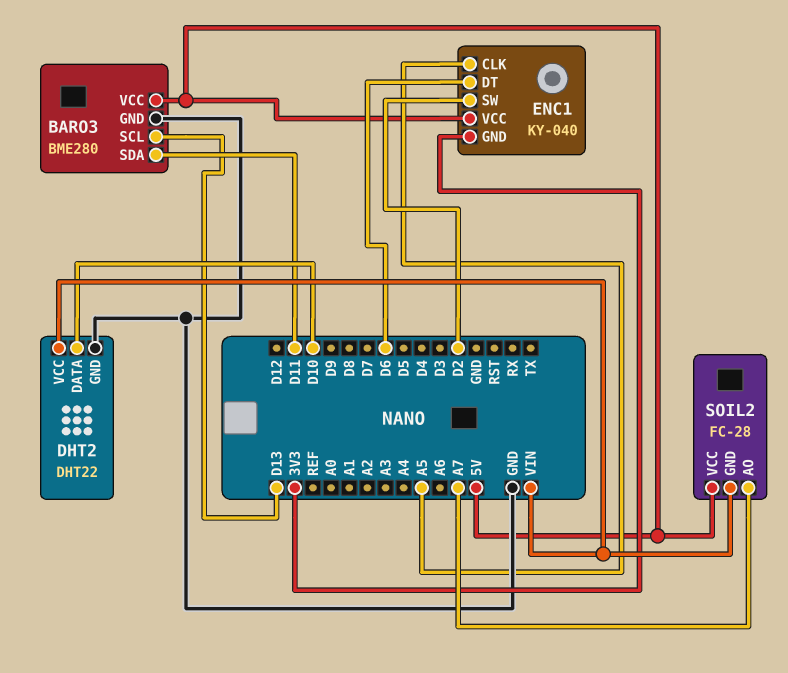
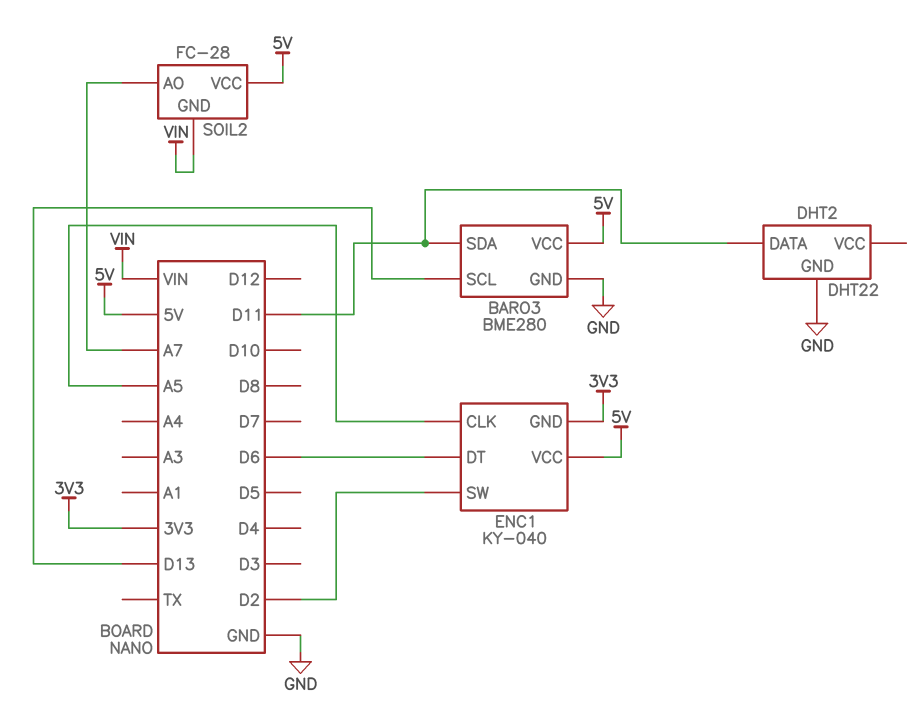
DHT2 pin DATA: D10 -> D11
DHT2 pin VCC: VIN -> none

